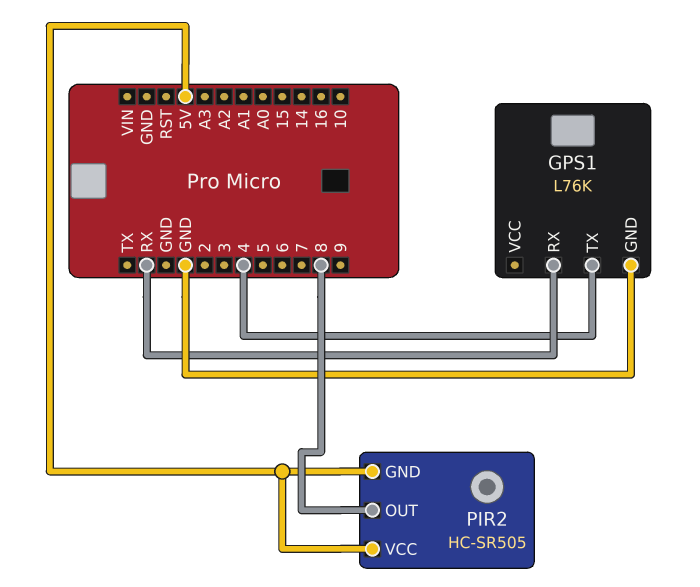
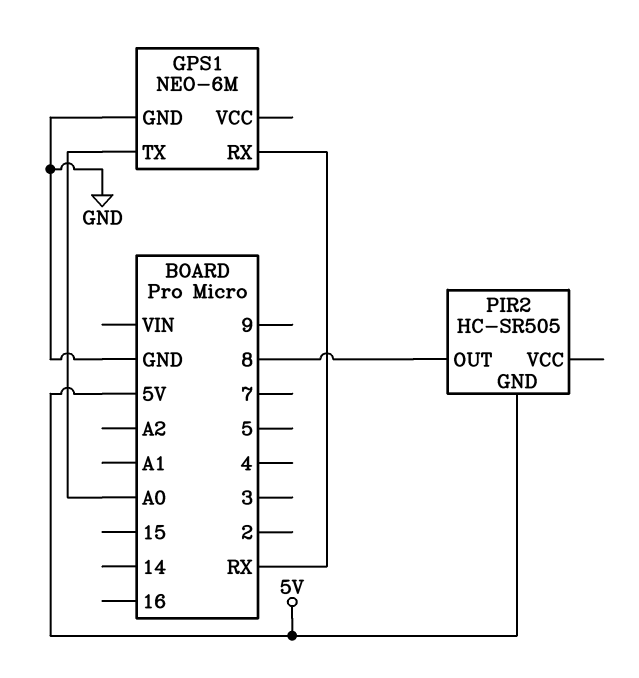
GPS1: L76K -> NEO-6M
GPS1 pin TX: 4 -> A0
PIR2 pin VCC: 5V -> none

